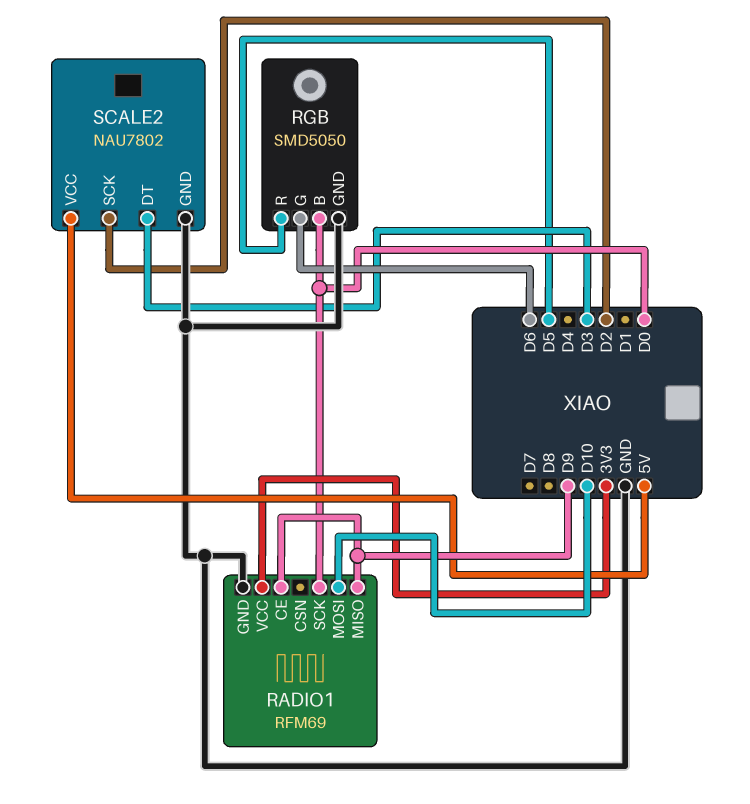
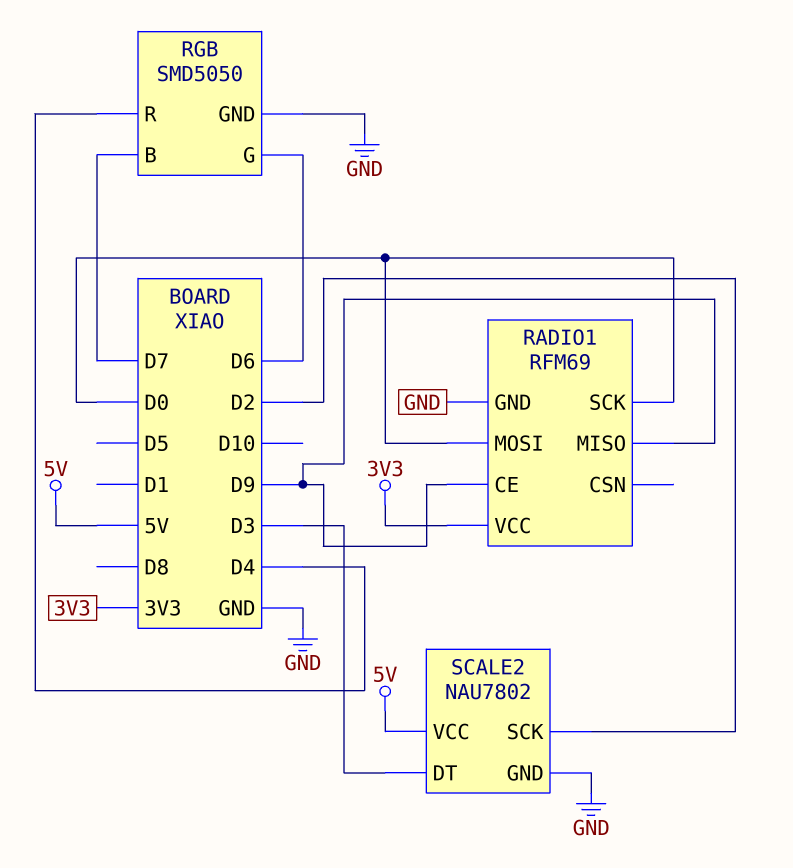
RADIO1 pin MOSI: D10 -> D0
RGB pin B: D0 -> D7
RGB pin R: D5 -> D4

